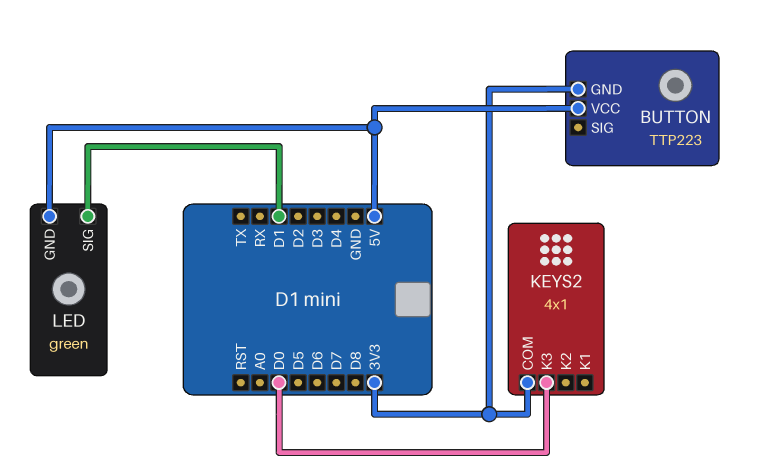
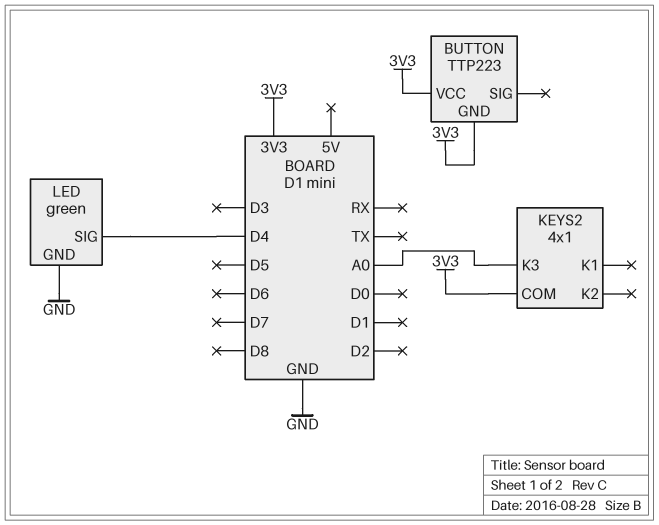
BUTTON pin VCC: 5V -> 3V3
KEYS2 pin K3: D0 -> A0
LED pin GND: 5V -> GND
LED pin SIG: D1 -> D4

